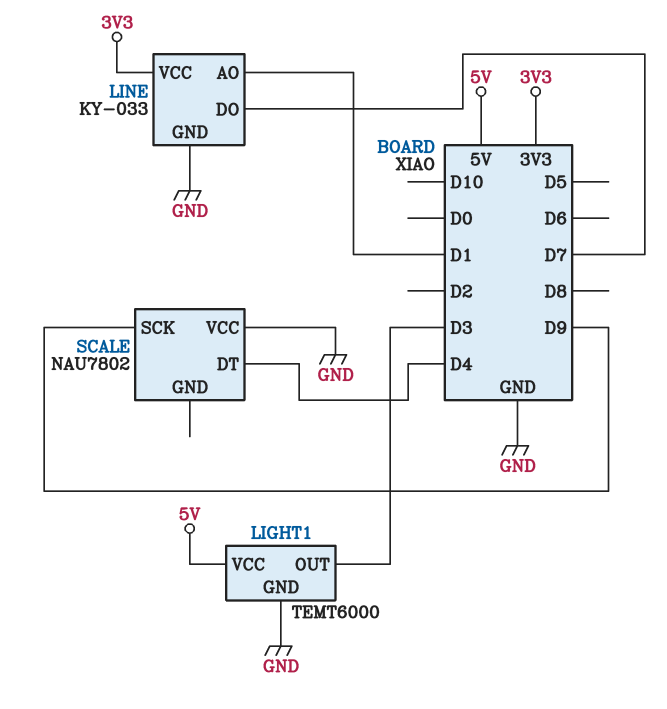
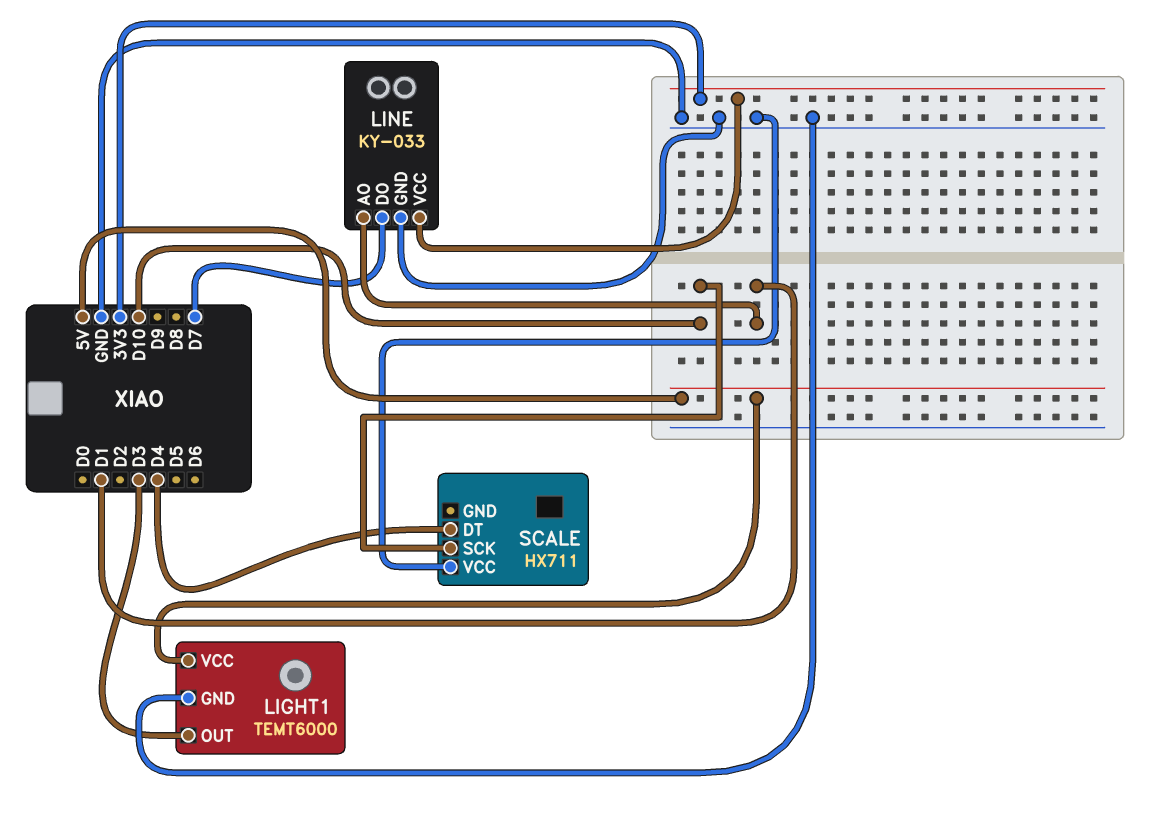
SCALE: NAU7802 -> HX711
SCALE pin SCK: D9 -> D10

